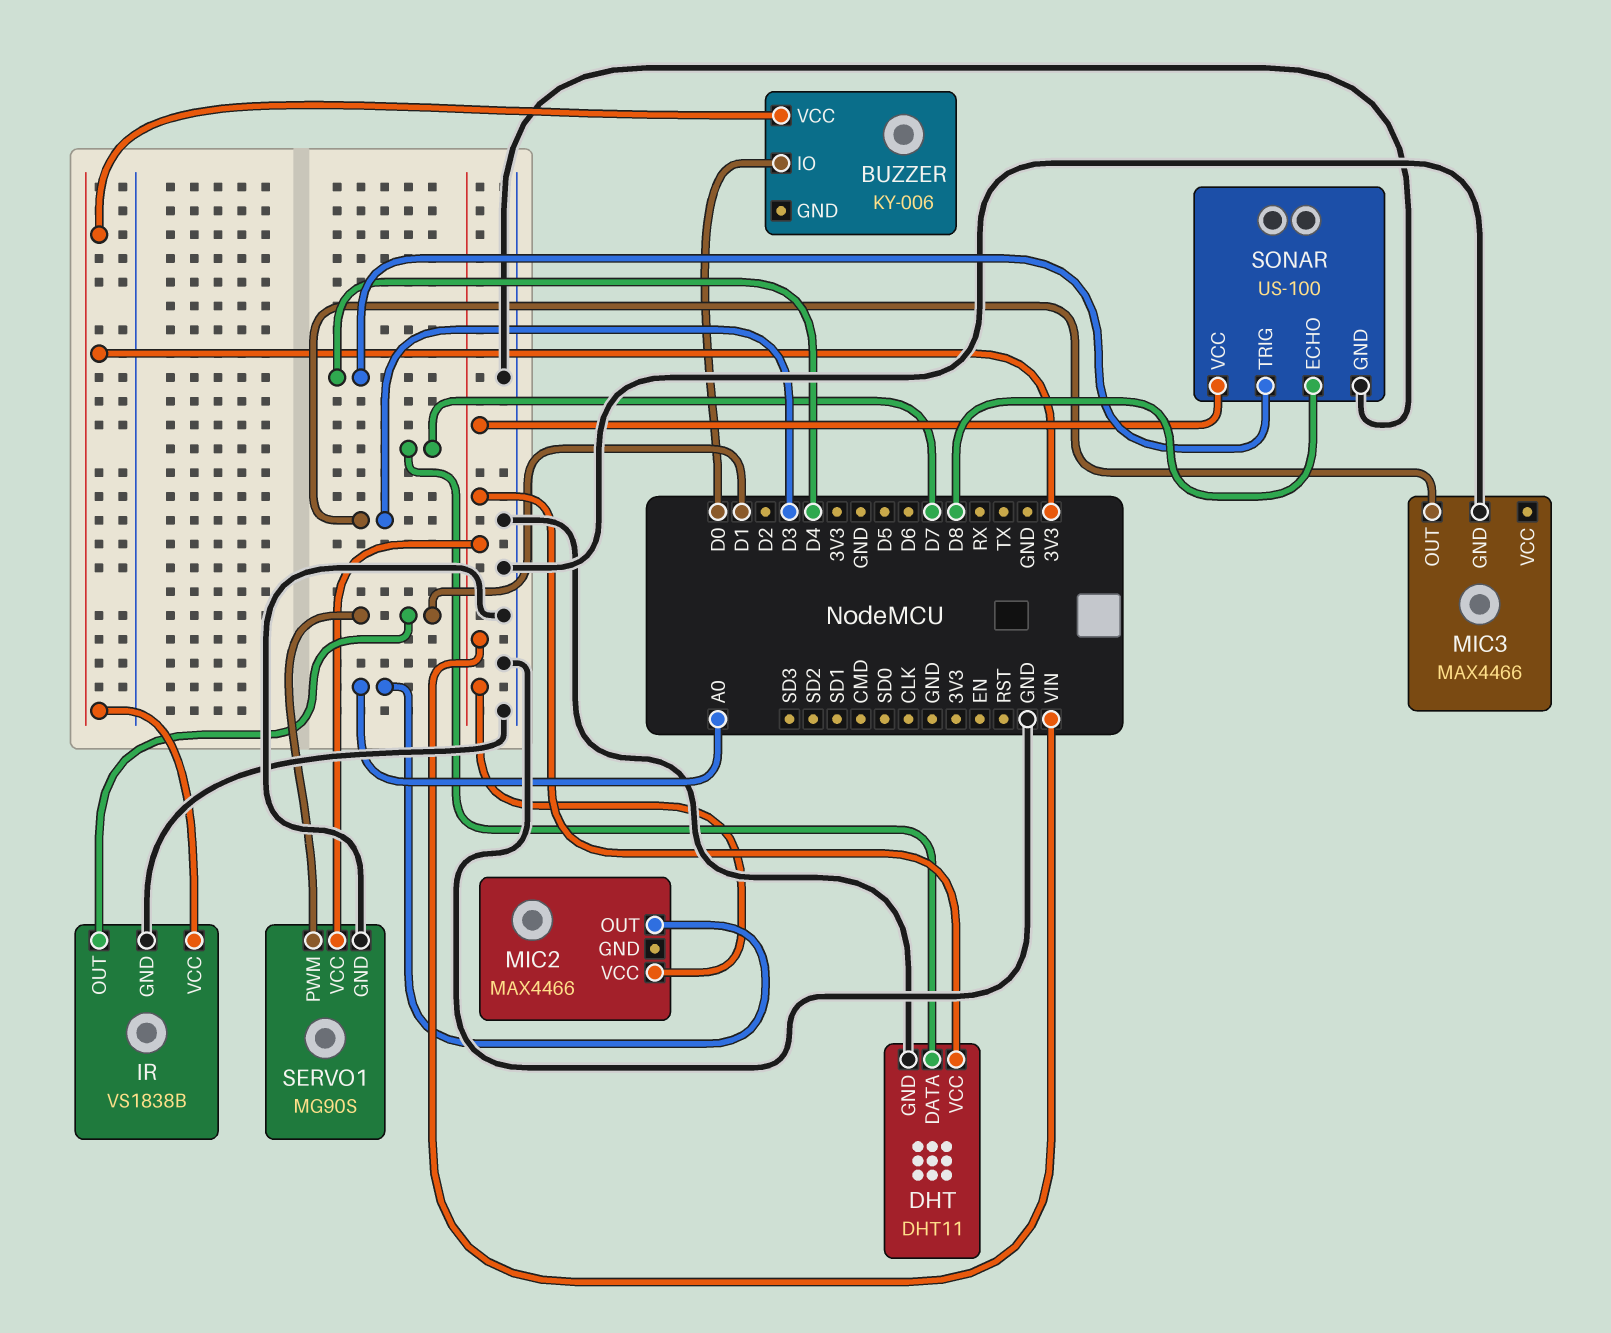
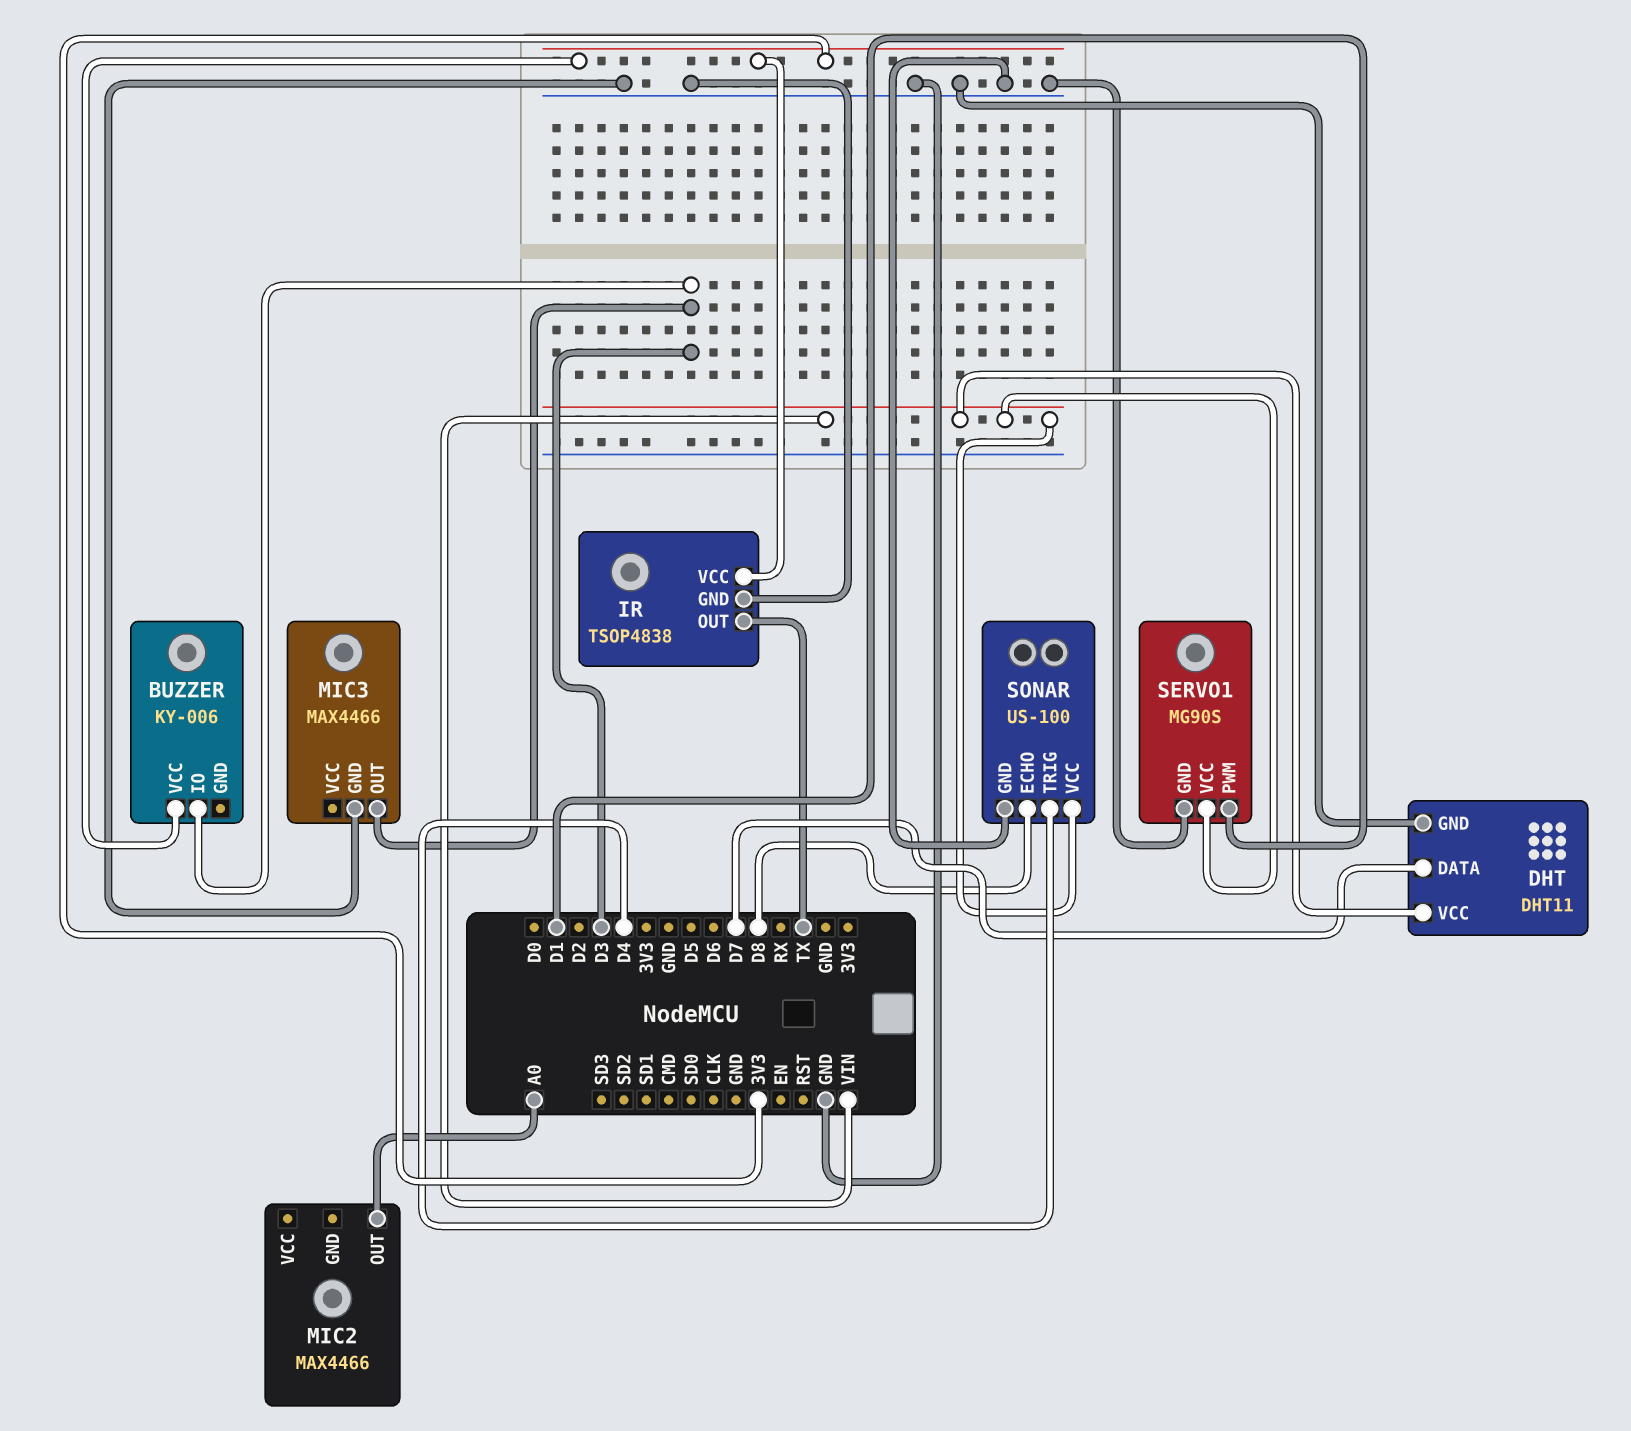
BUZZER pin IO: D0 -> D3
IR: VS1838B -> TSOP4838
IR pin OUT: D1 -> TX
MIC2 pin VCC: VIN -> none

